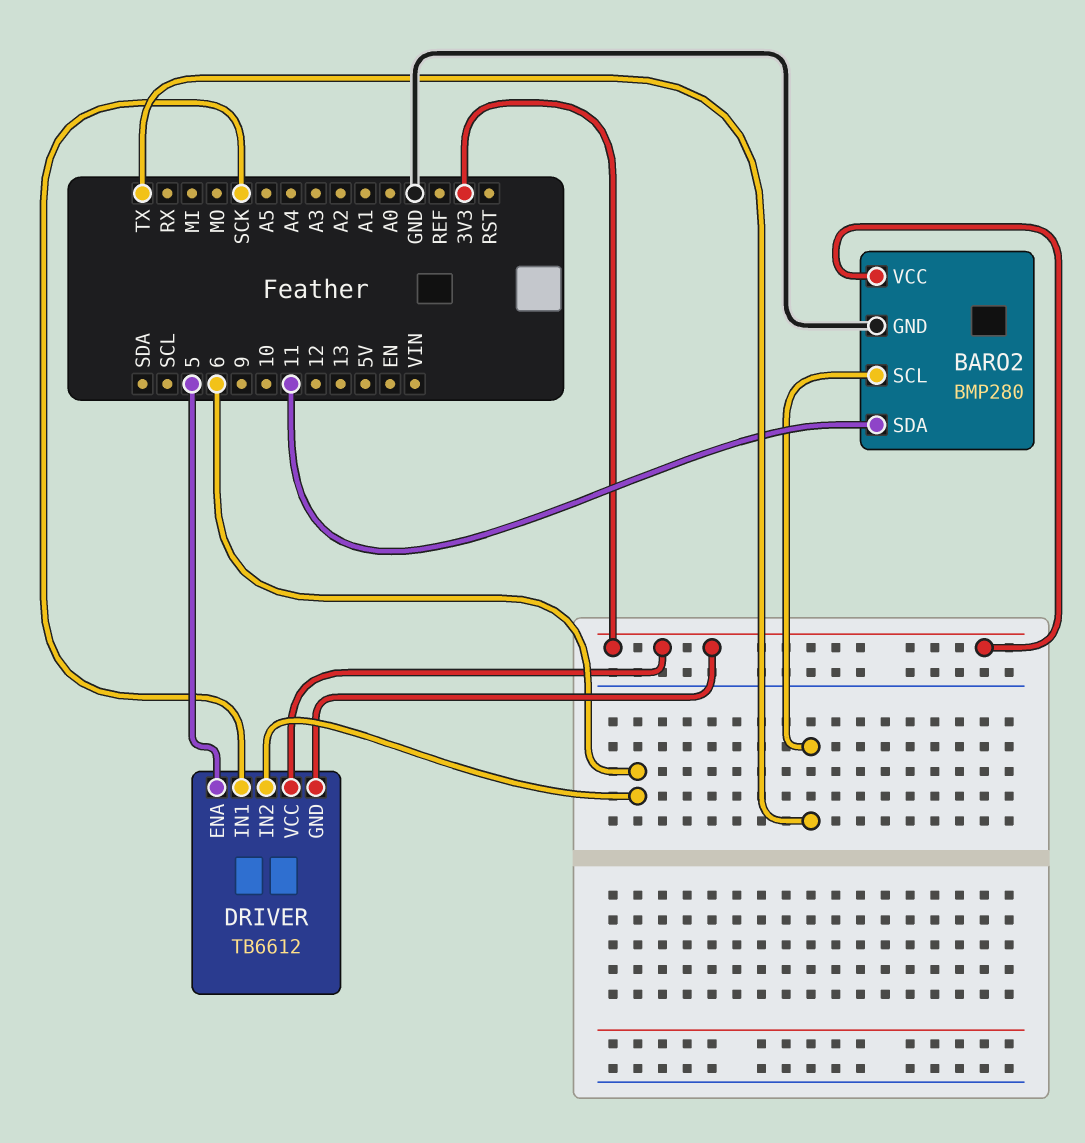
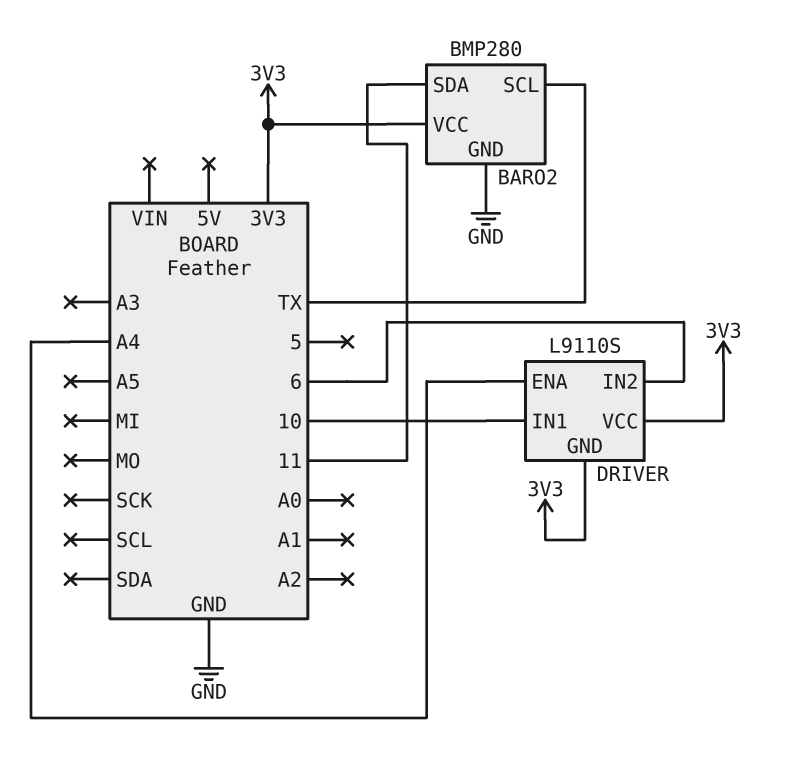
DRIVER: TB6612 -> L9110S
DRIVER pin ENA: 5 -> A4
DRIVER pin IN1: SCK -> 10

